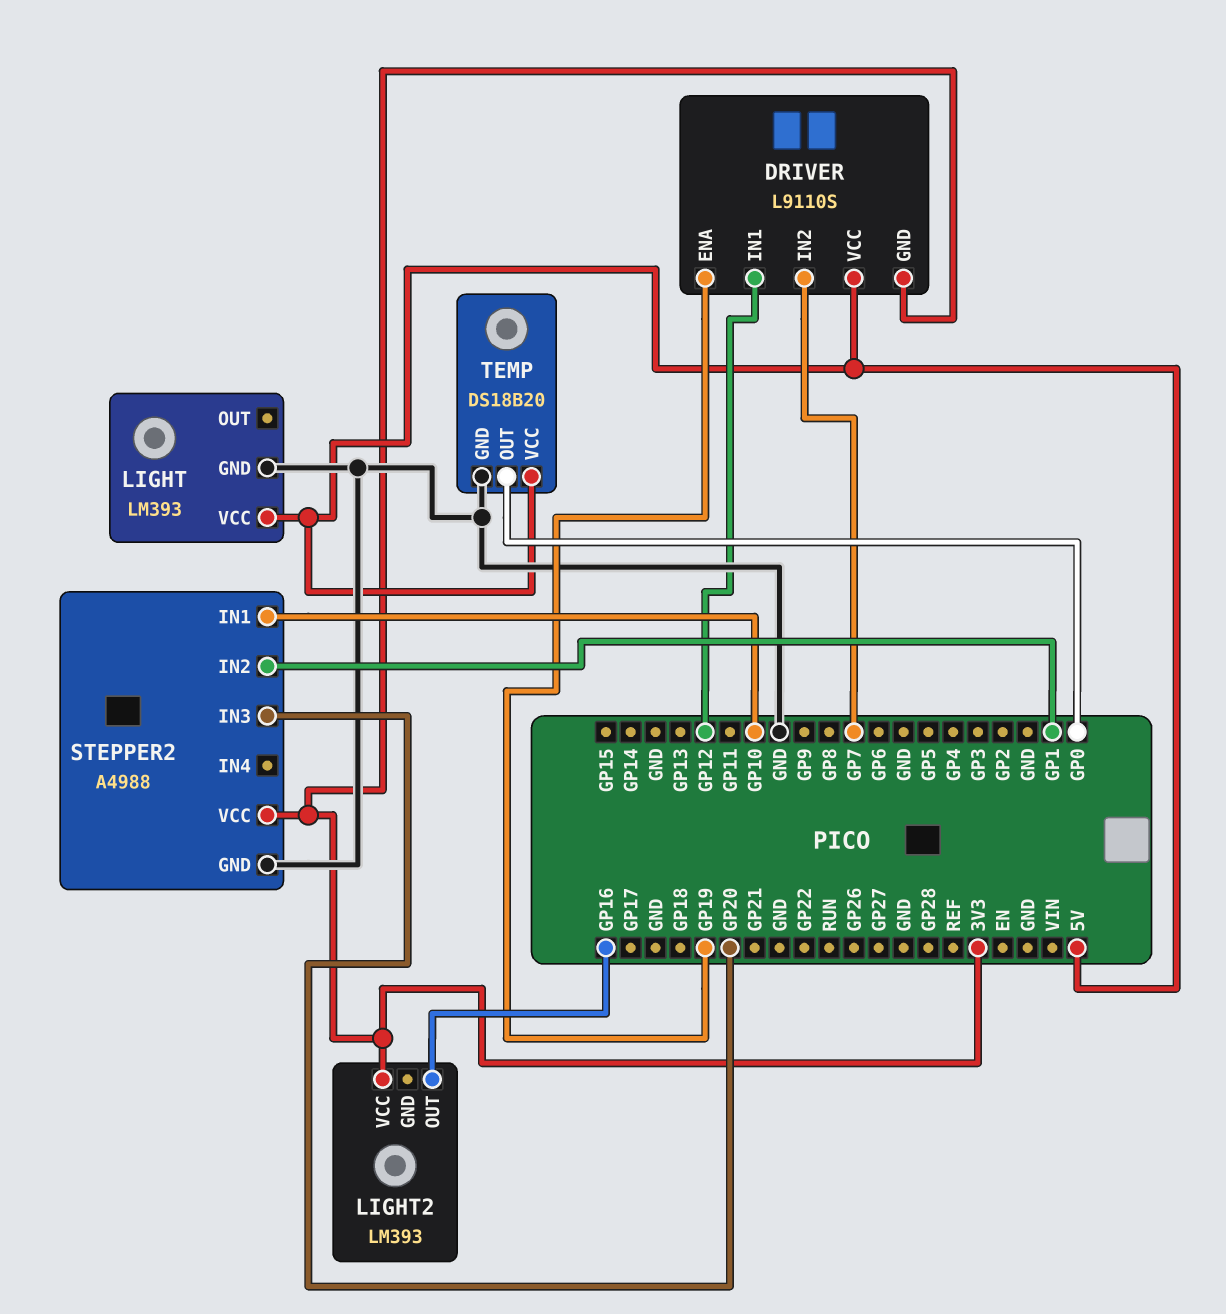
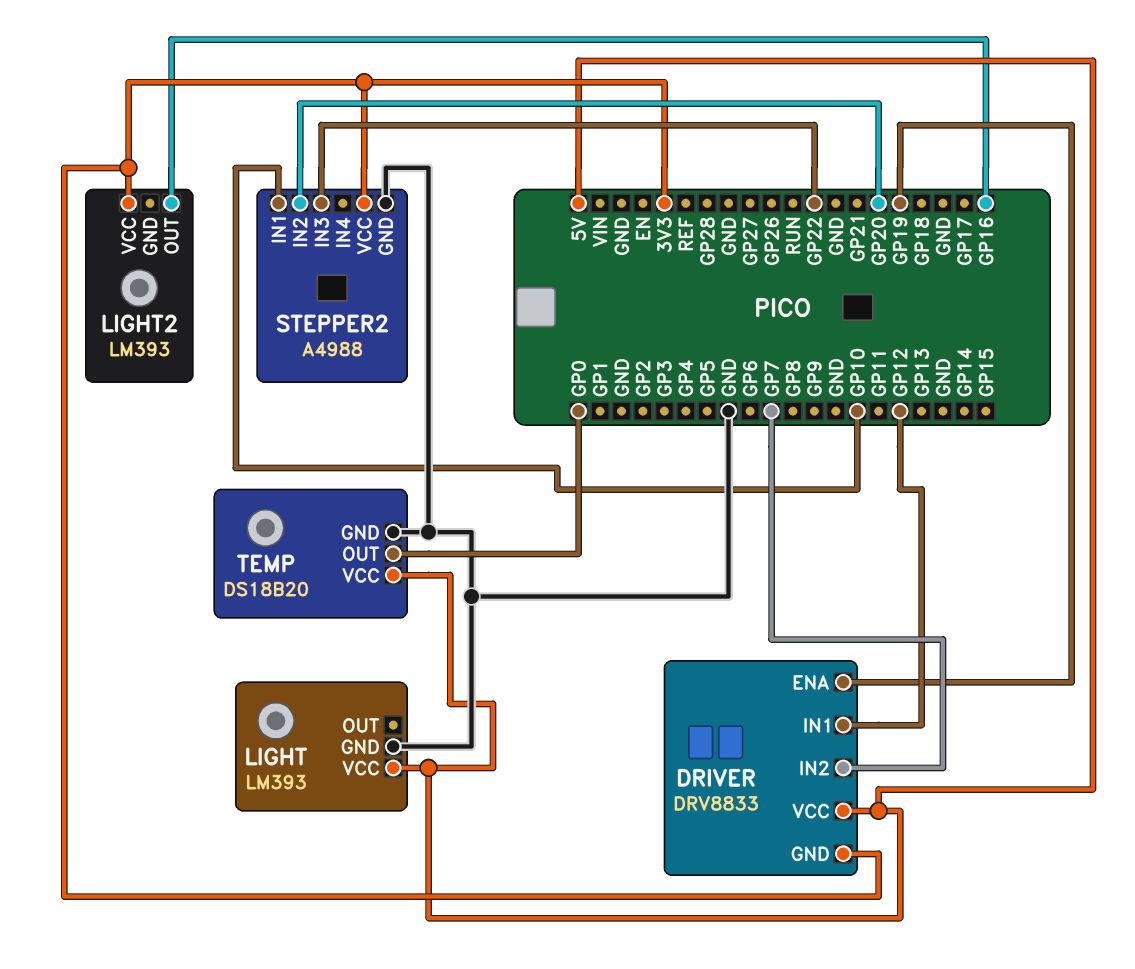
DRIVER: L9110S -> DRV8833
STEPPER2 pin IN2: GP1 -> GP20
STEPPER2 pin IN3: GP20 -> GP22

